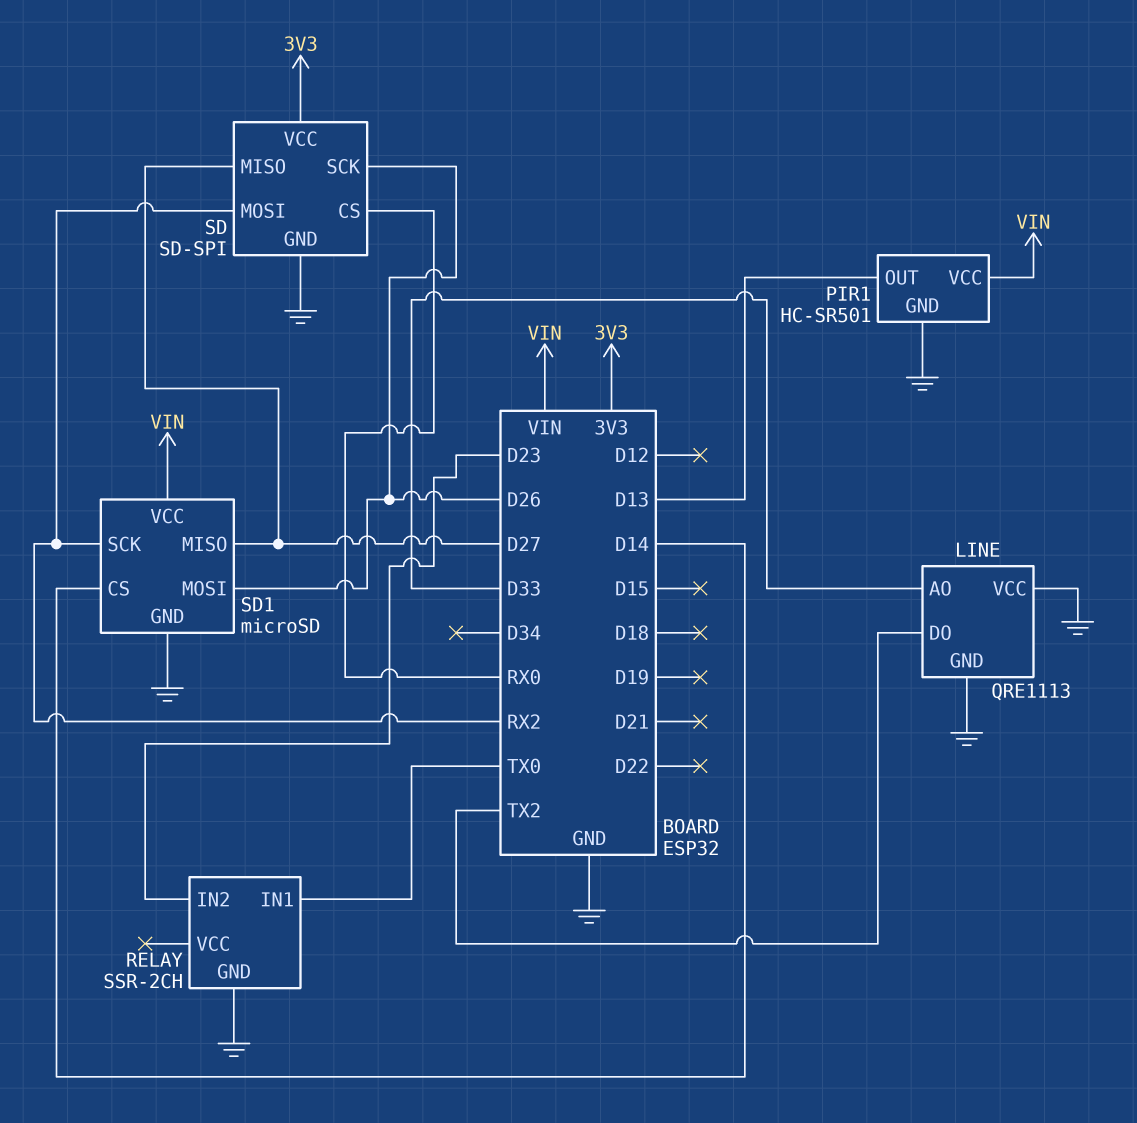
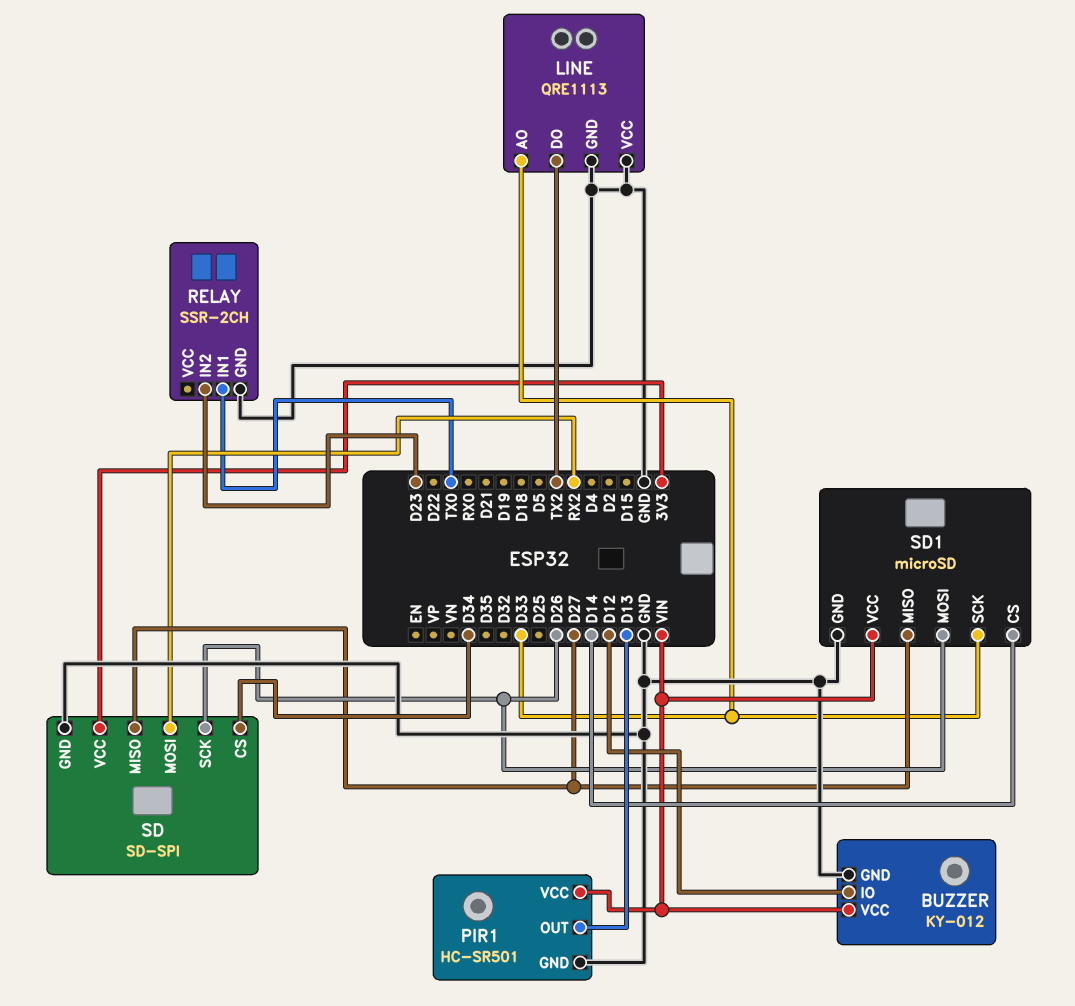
BUZZER: none -> KY-012
BUZZER pin GND: none -> GND
BUZZER pin IO: none -> D12
BUZZER pin VCC: none -> VIN
SD pin CS: RX0 -> D34
SD1 pin SCK: RX2 -> D33

